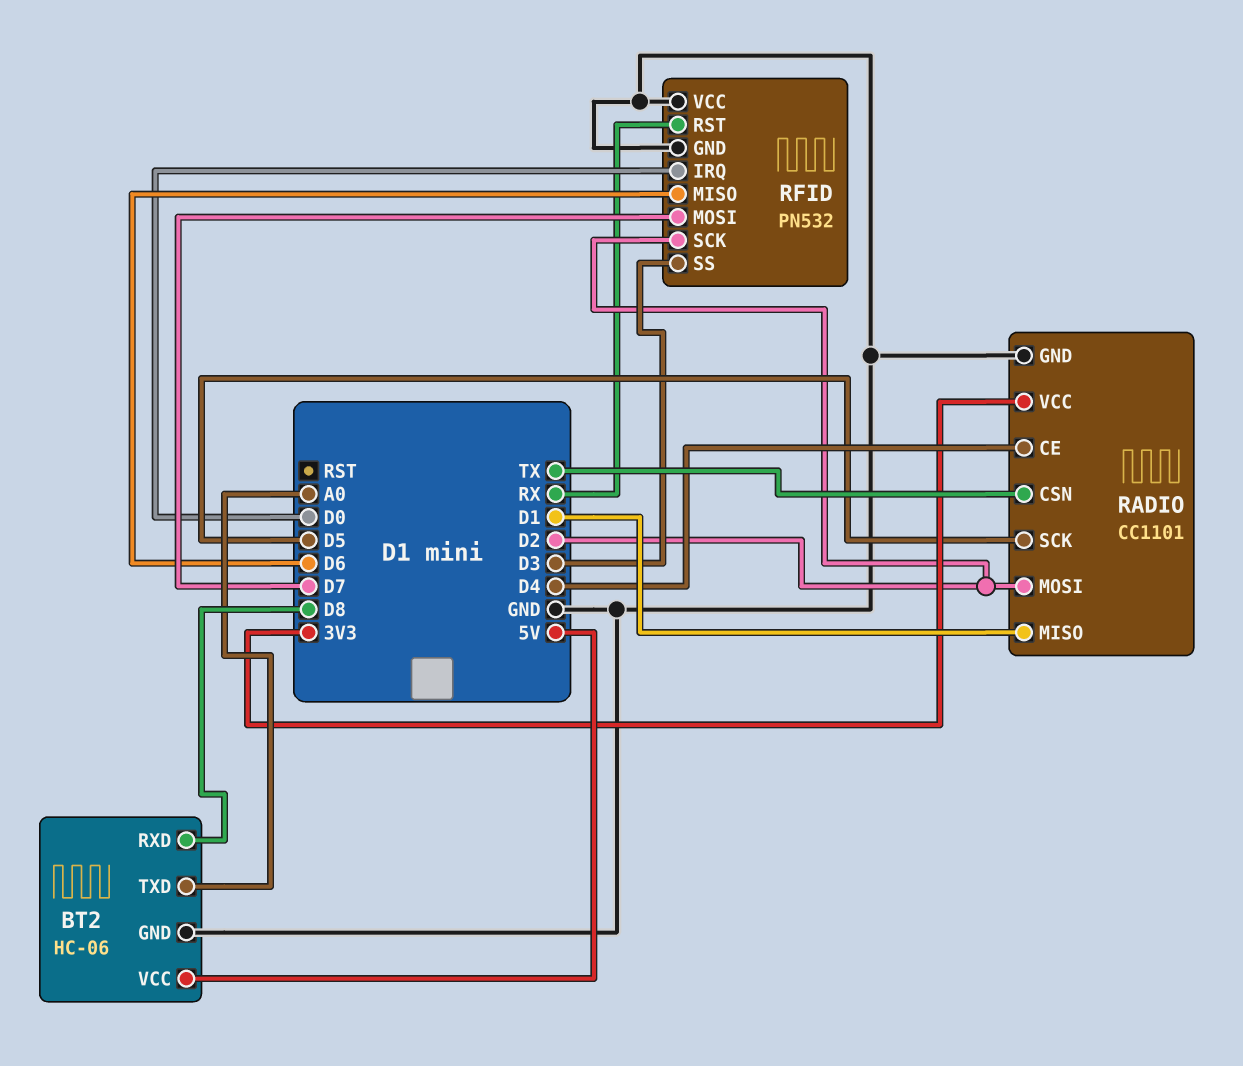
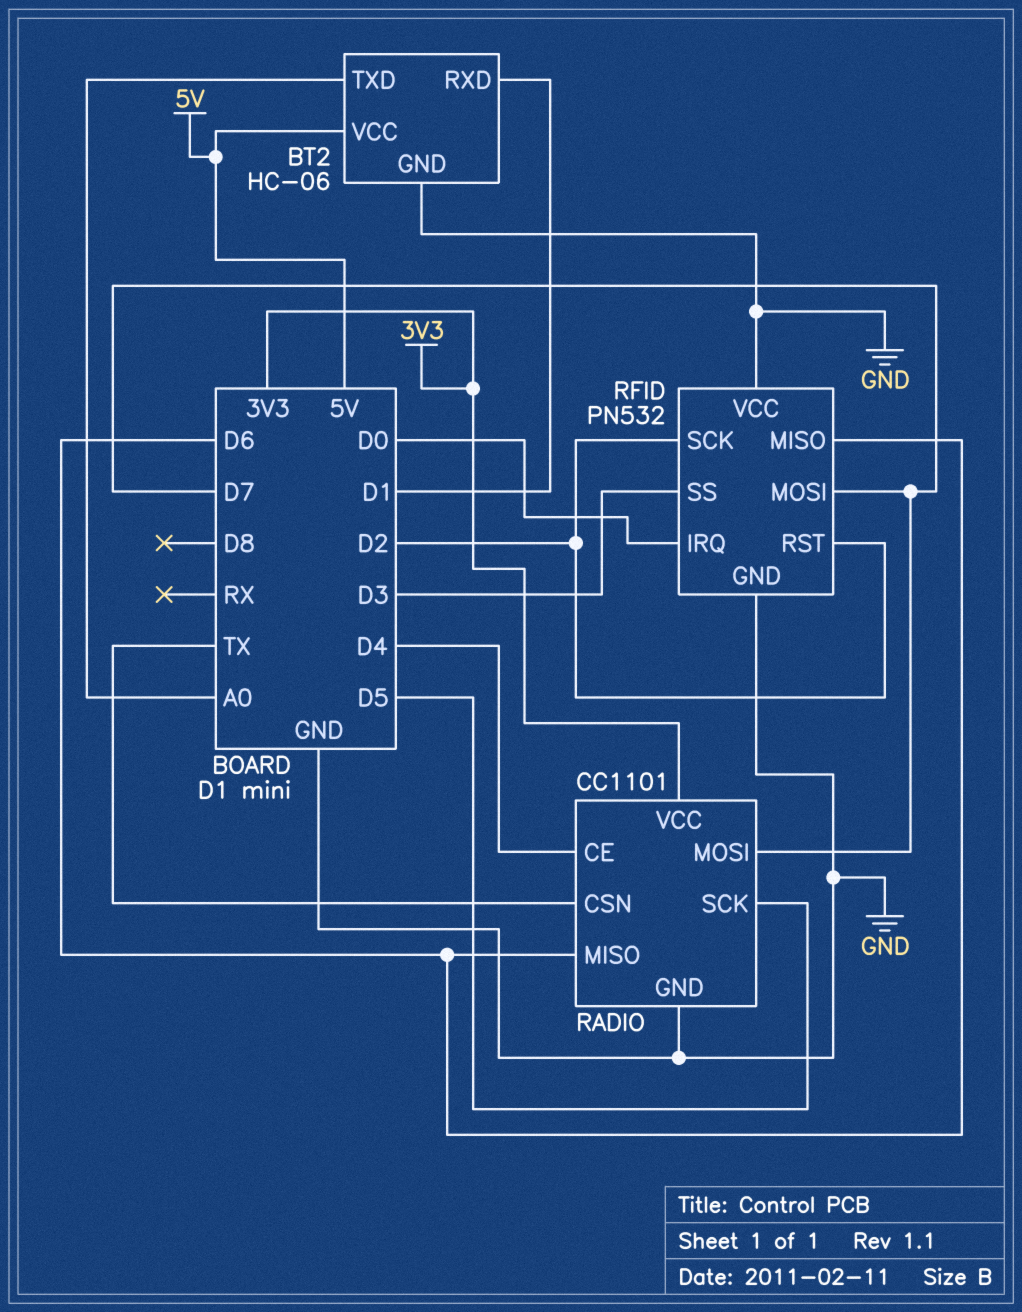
BT2 pin RXD: D8 -> D1
RADIO pin MISO: D1 -> D6
RADIO pin MOSI: D2 -> D7
RFID pin RST: RX -> D2

